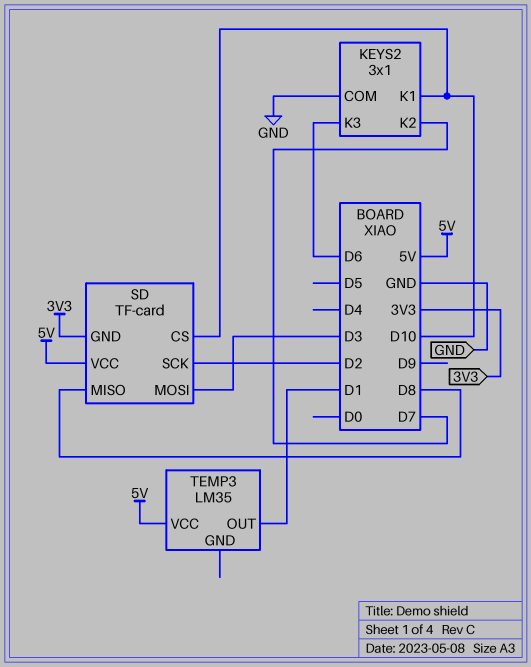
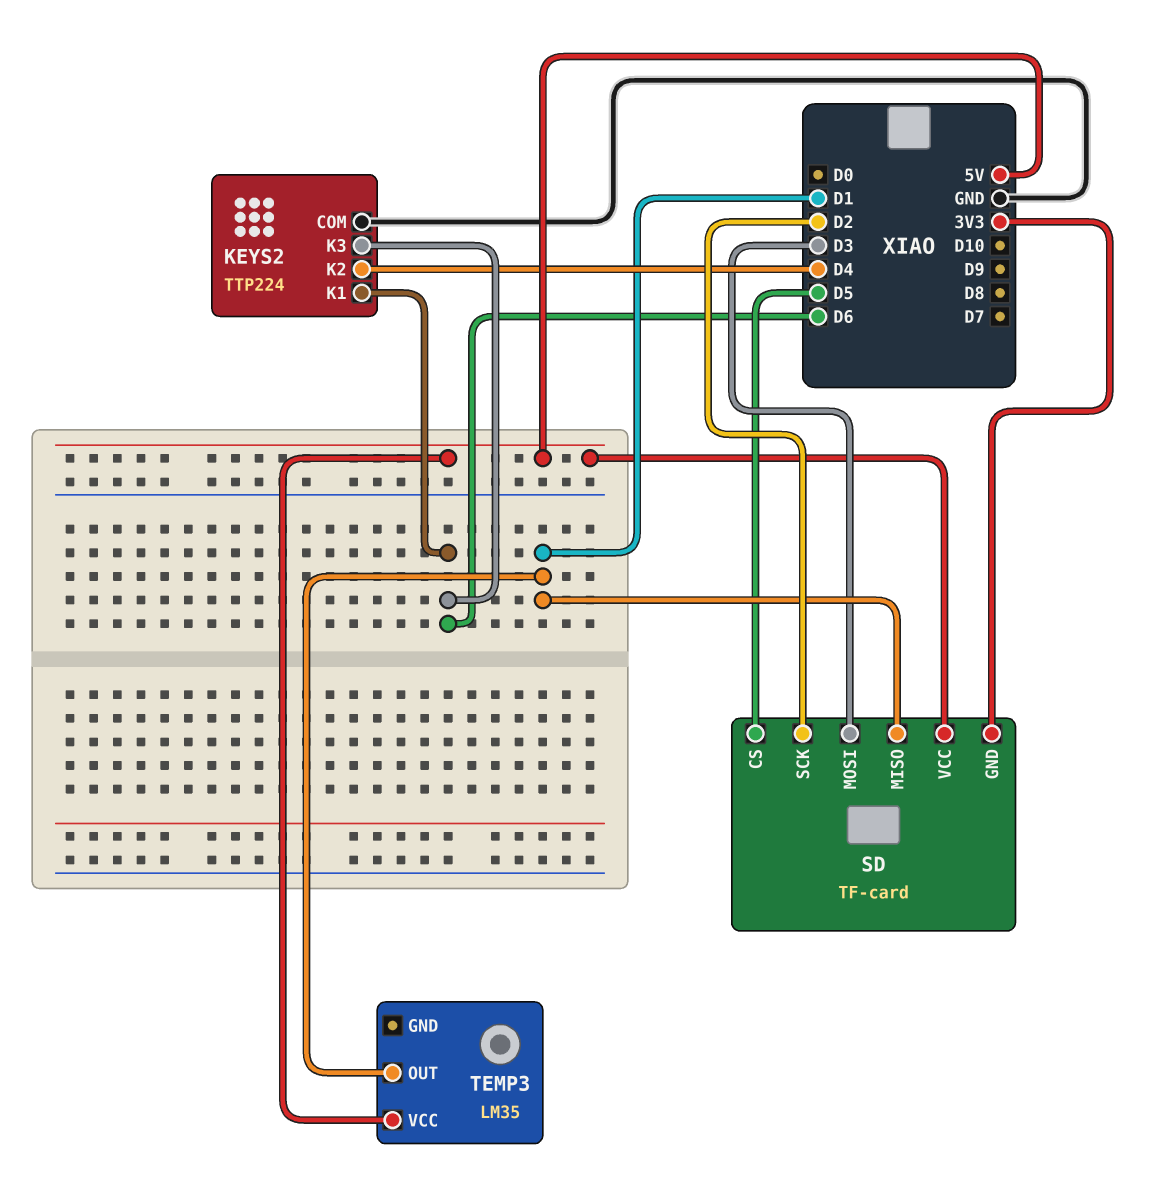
KEYS2: 3x1 -> TTP224
KEYS2 pin K1: D10 -> D6
KEYS2 pin K2: D7 -> D4
SD pin CS: D10 -> D5
SD pin MISO: D8 -> D1

